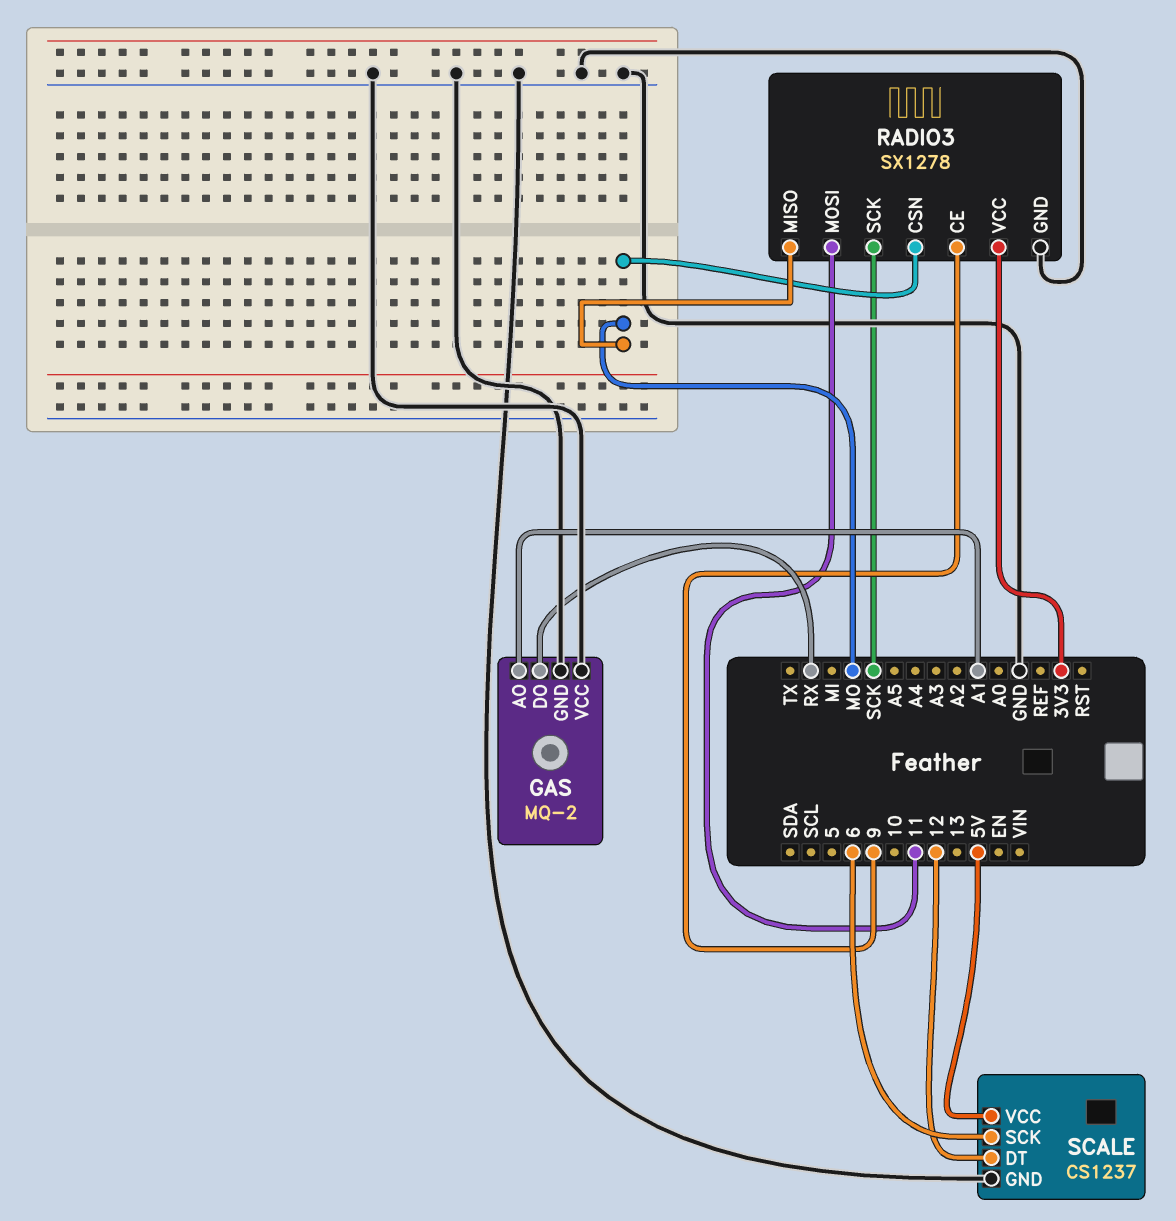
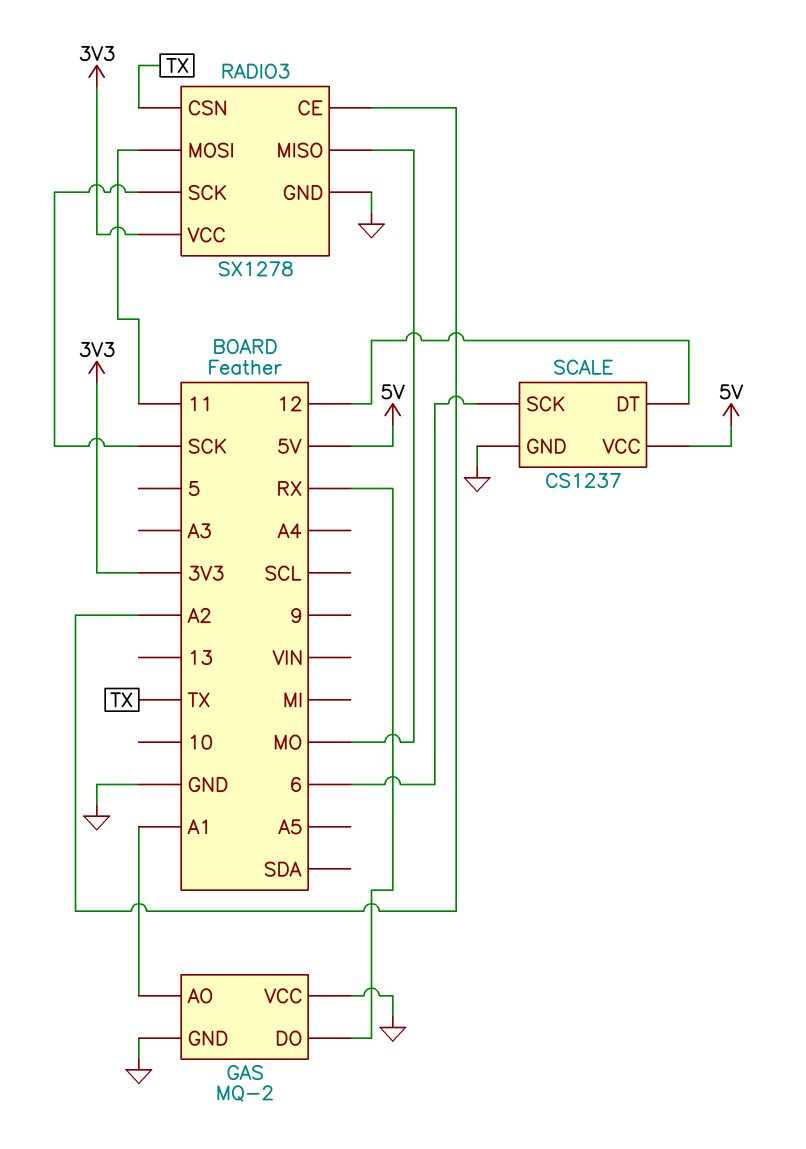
RADIO3 pin CE: 9 -> A2
RADIO3 pin CSN: MO -> TX

